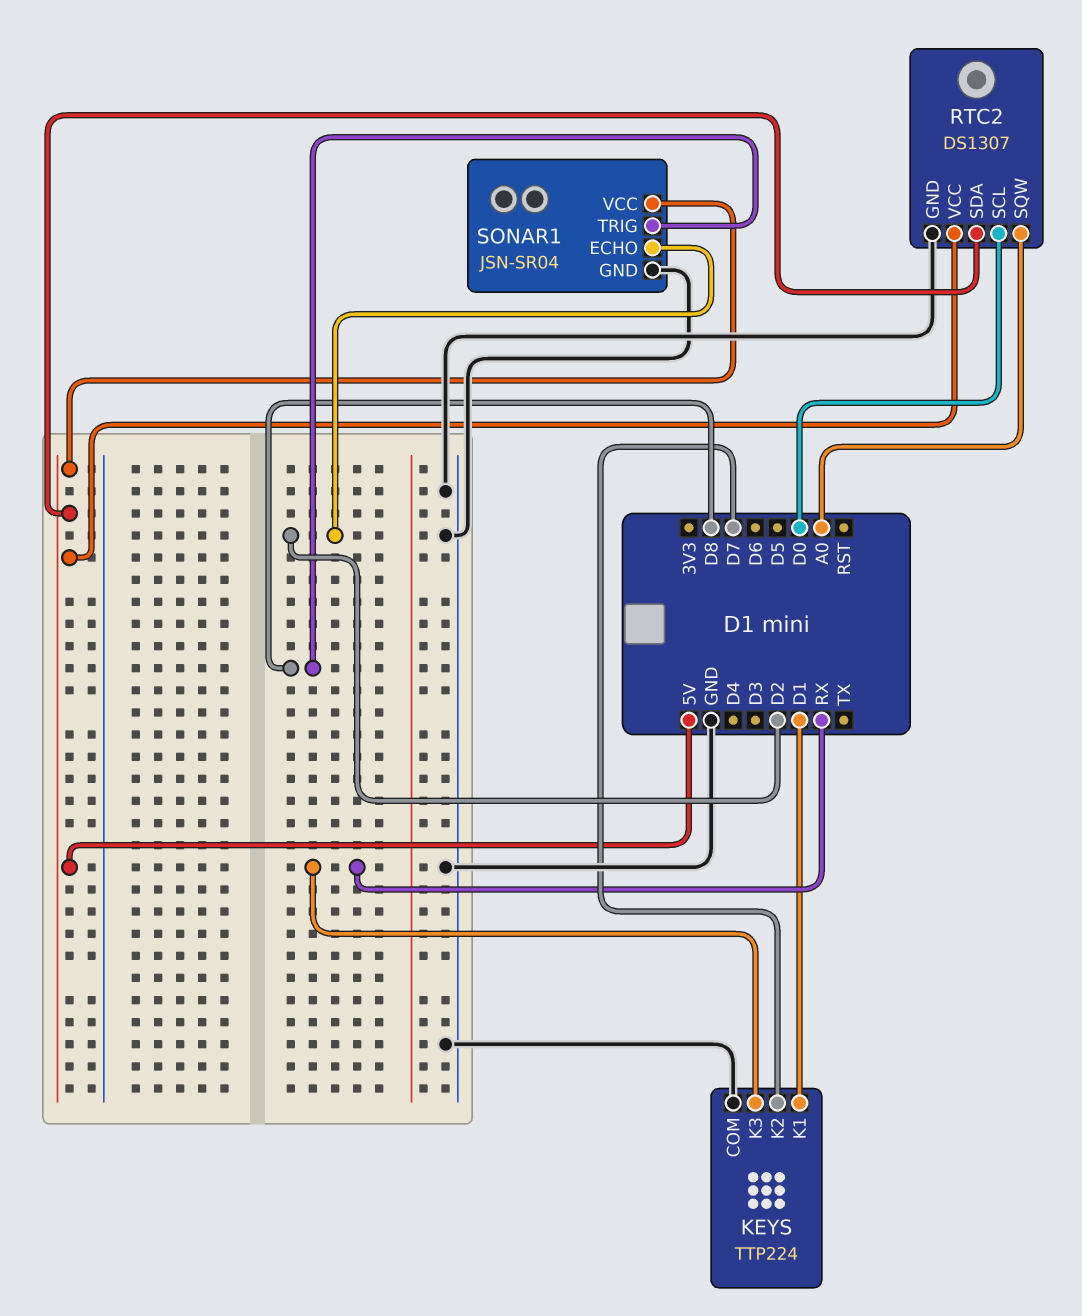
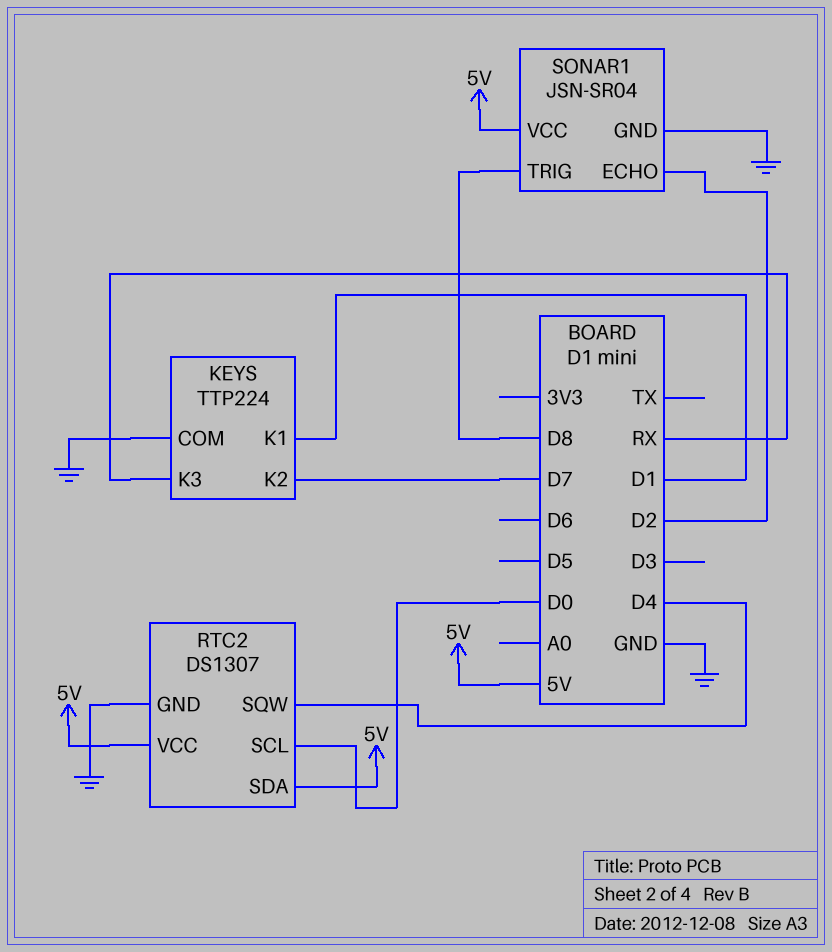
RTC2 pin SQW: A0 -> D4

